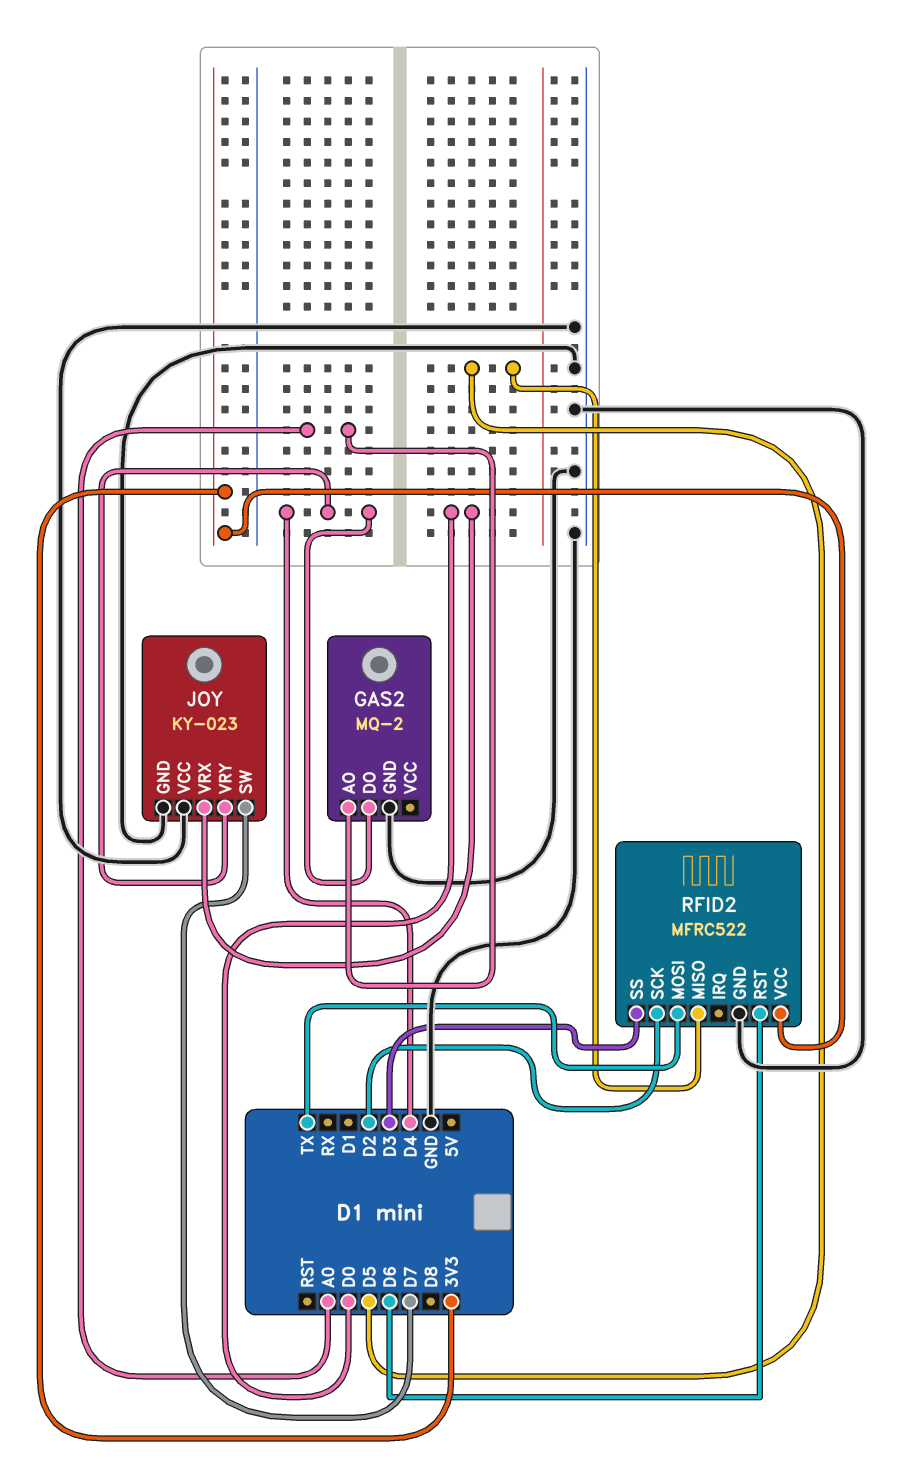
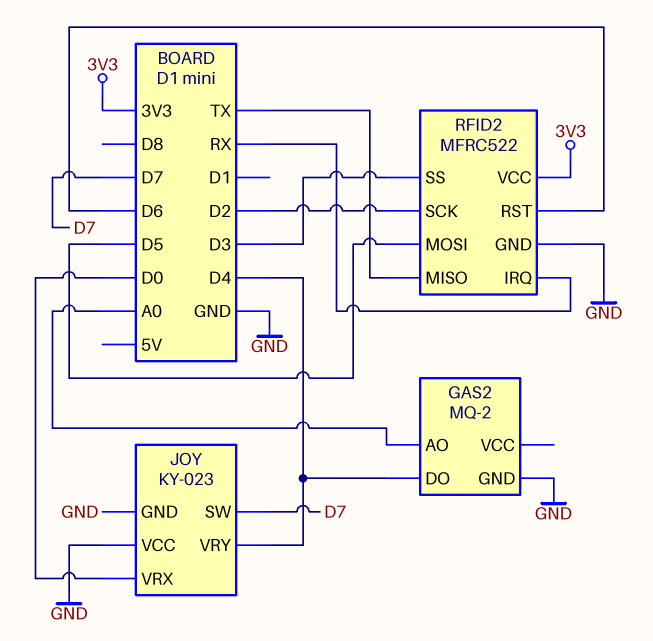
RFID2 pin IRQ: none -> RX
RFID2 pin MISO: D5 -> TX
RFID2 pin MOSI: TX -> D5

